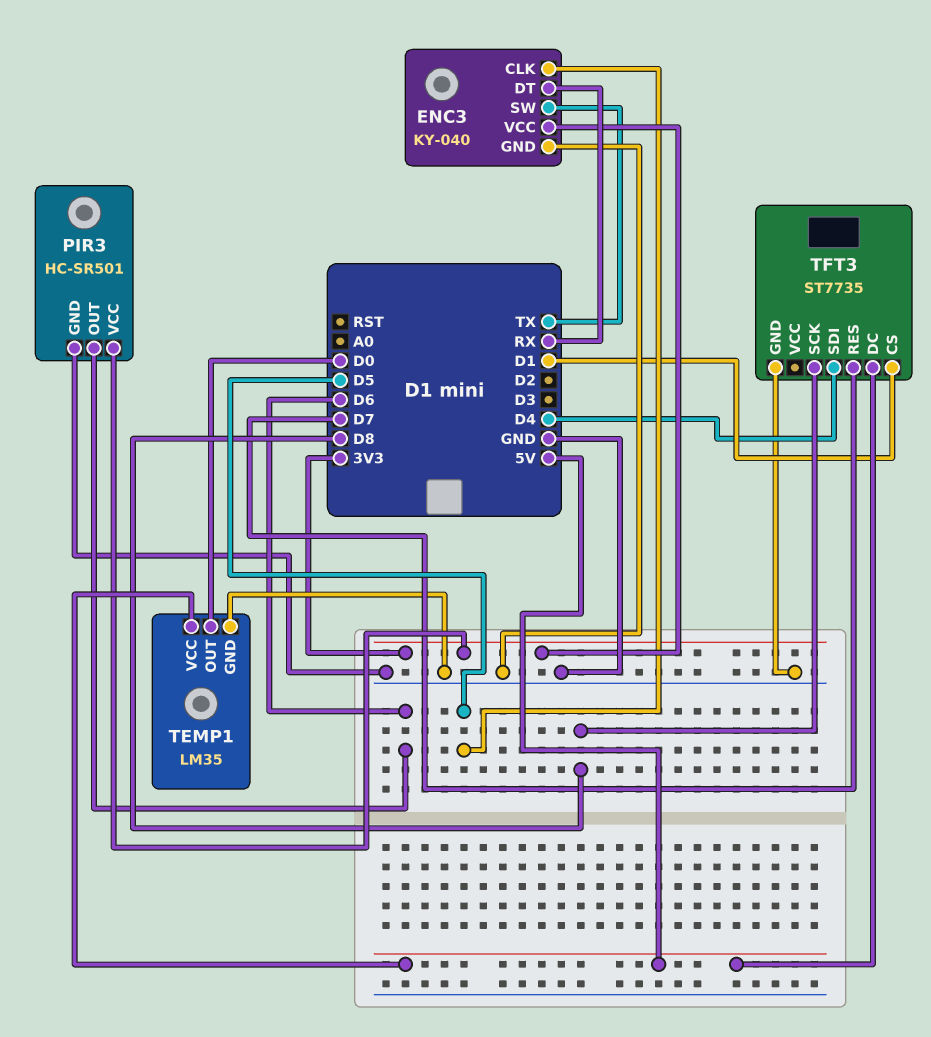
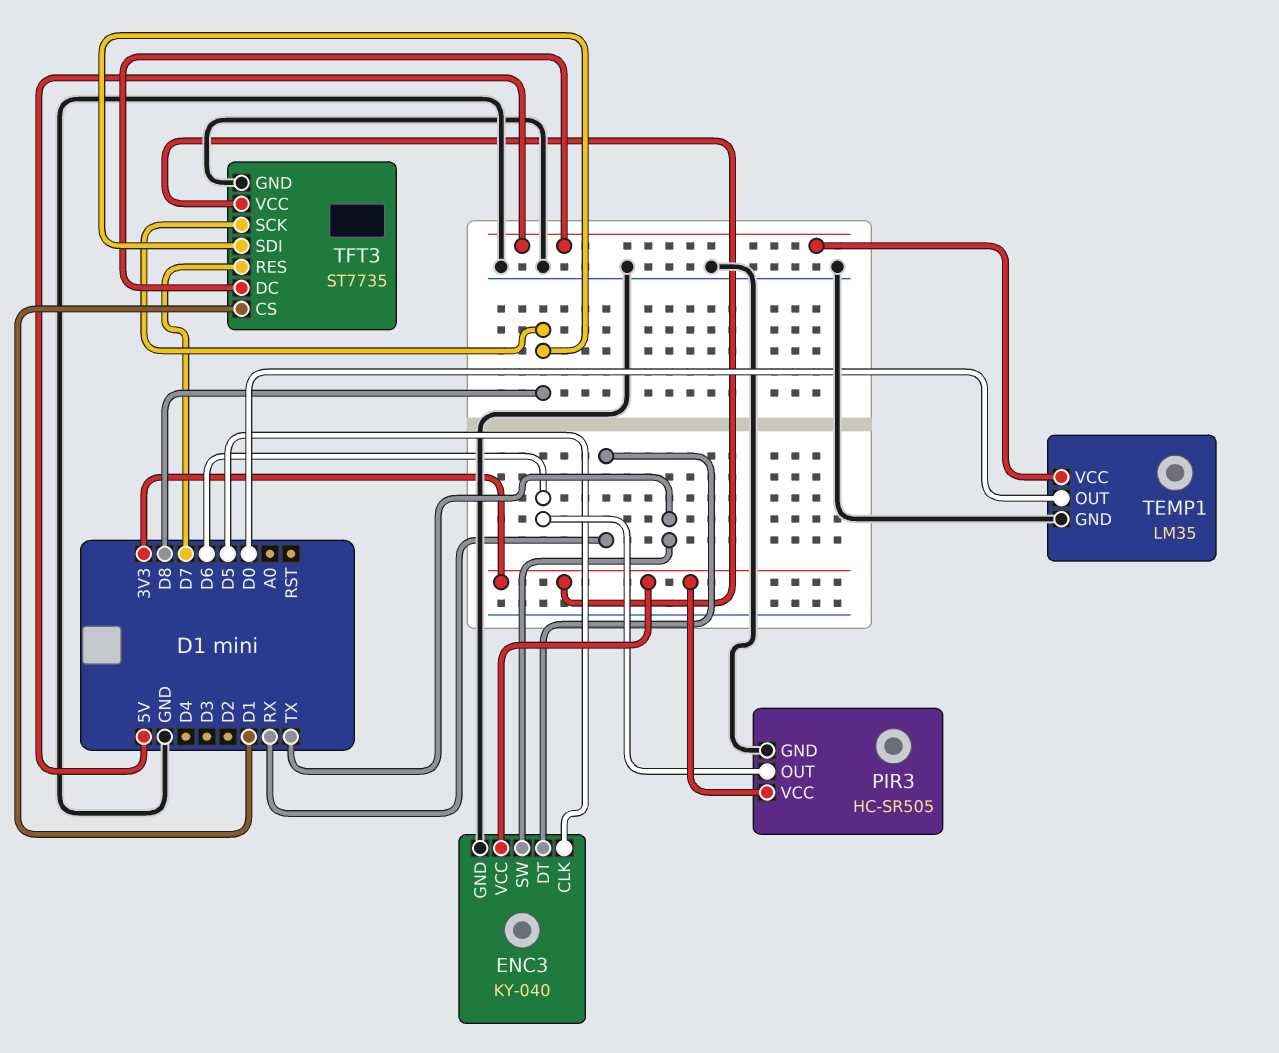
PIR3: HC-SR501 -> HC-SR505
TFT3 pin SDI: D4 -> D8
TFT3 pin VCC: none -> 3V3

